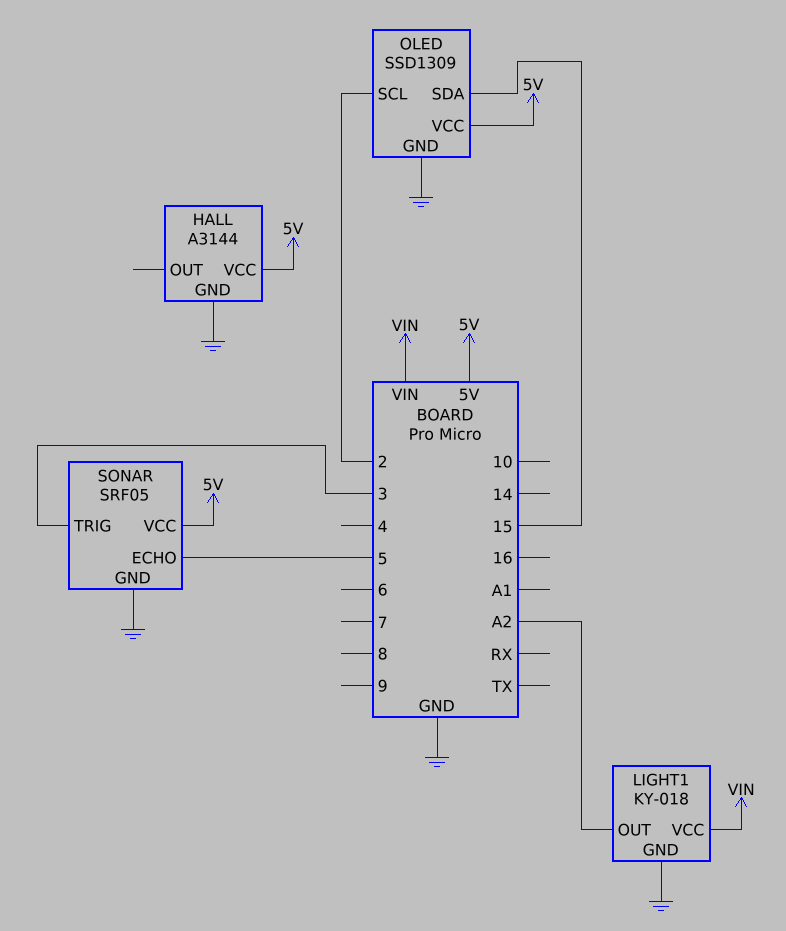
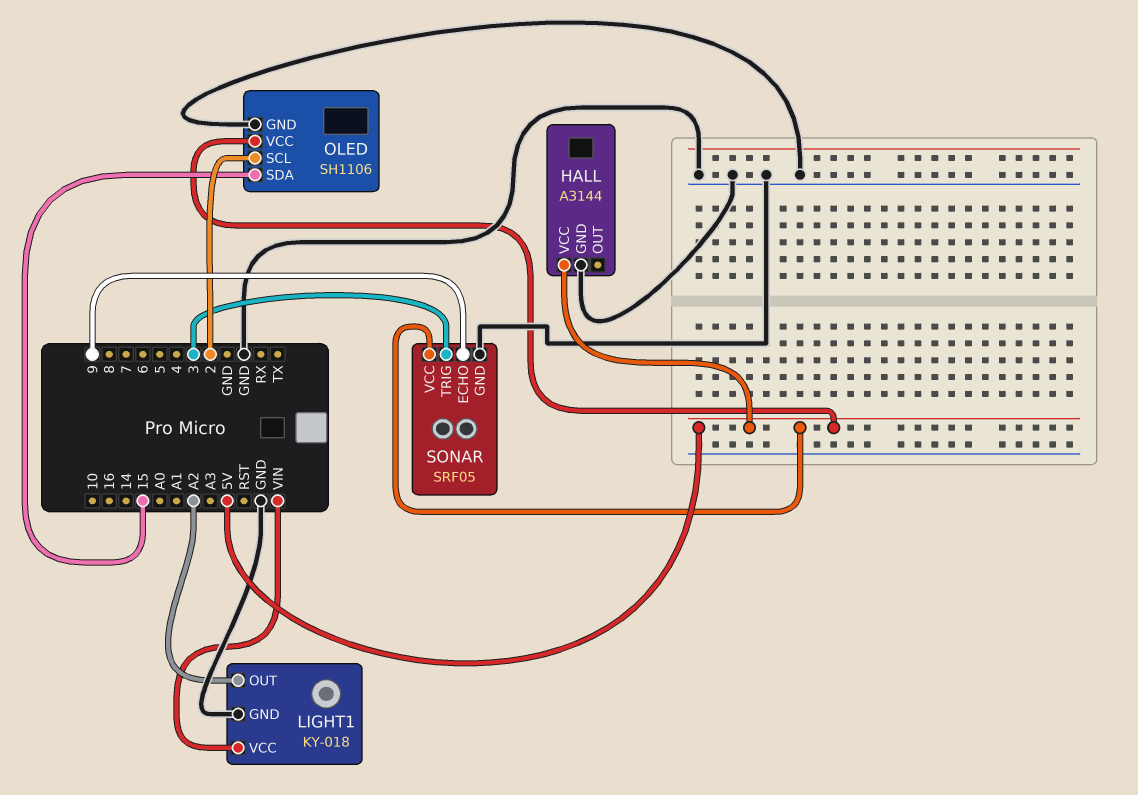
OLED: SSD1309 -> SH1106
SONAR pin ECHO: 5 -> 9

